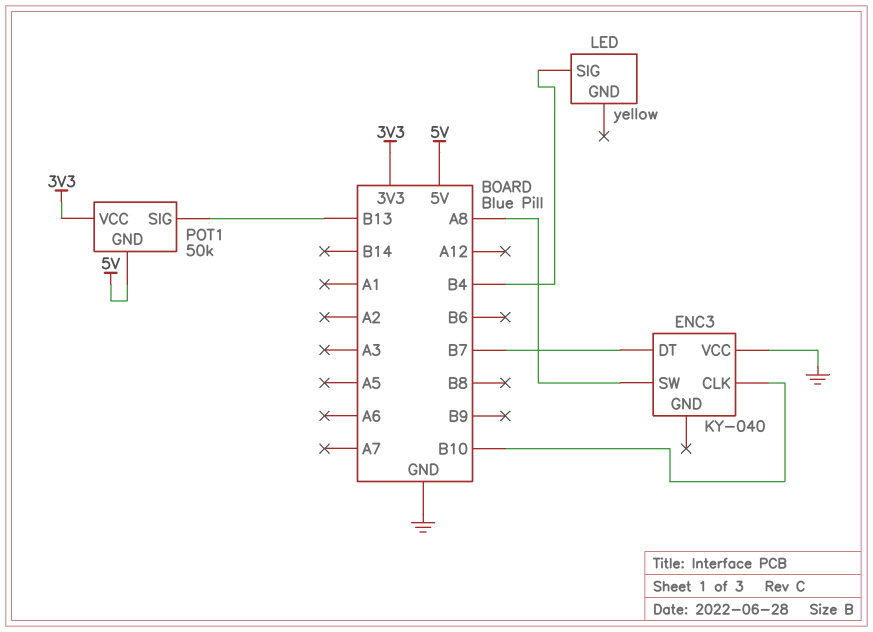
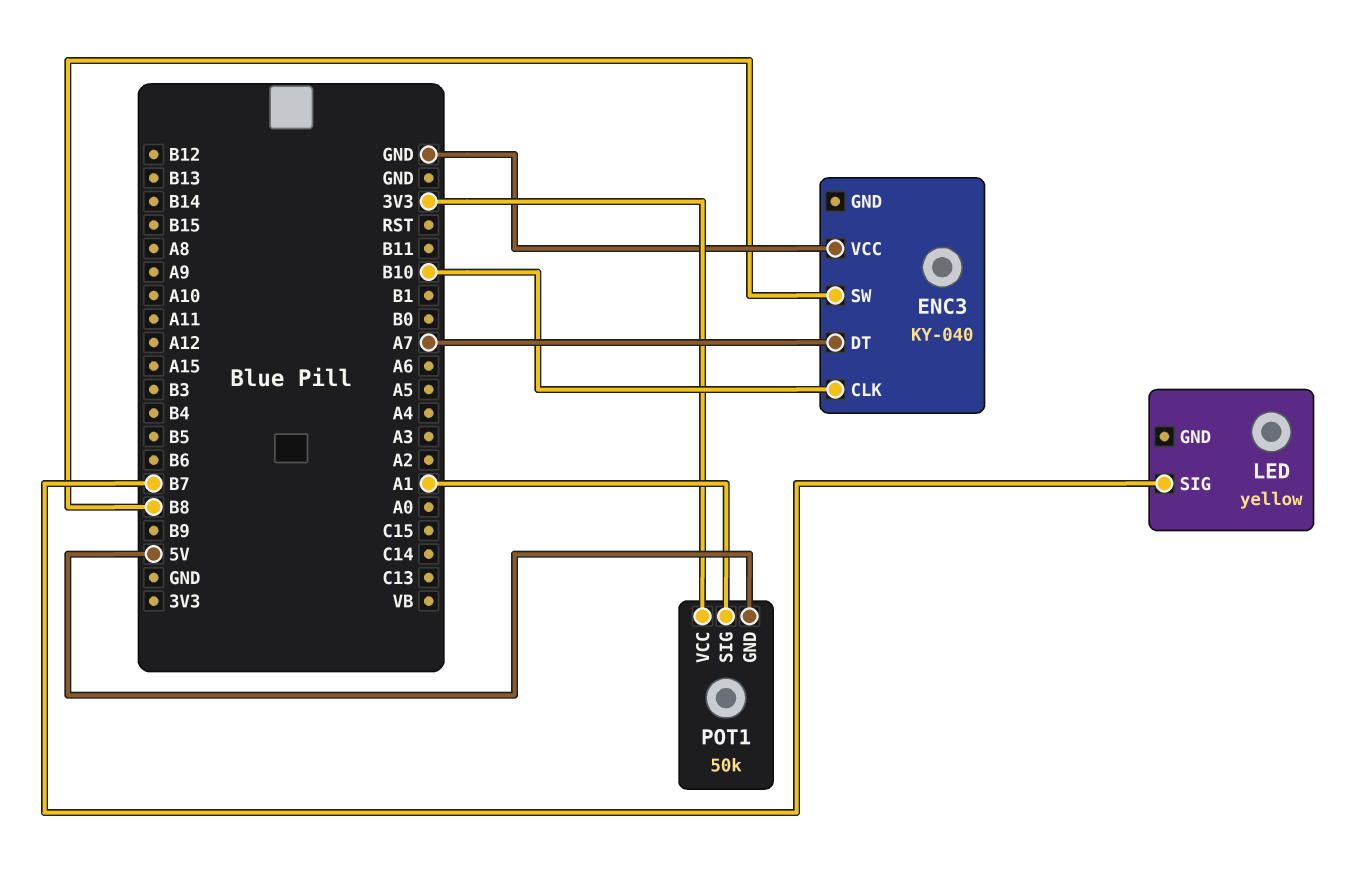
ENC3 pin DT: B7 -> A7
ENC3 pin SW: A8 -> B8
LED pin SIG: B4 -> B7
POT1 pin SIG: B13 -> A1

